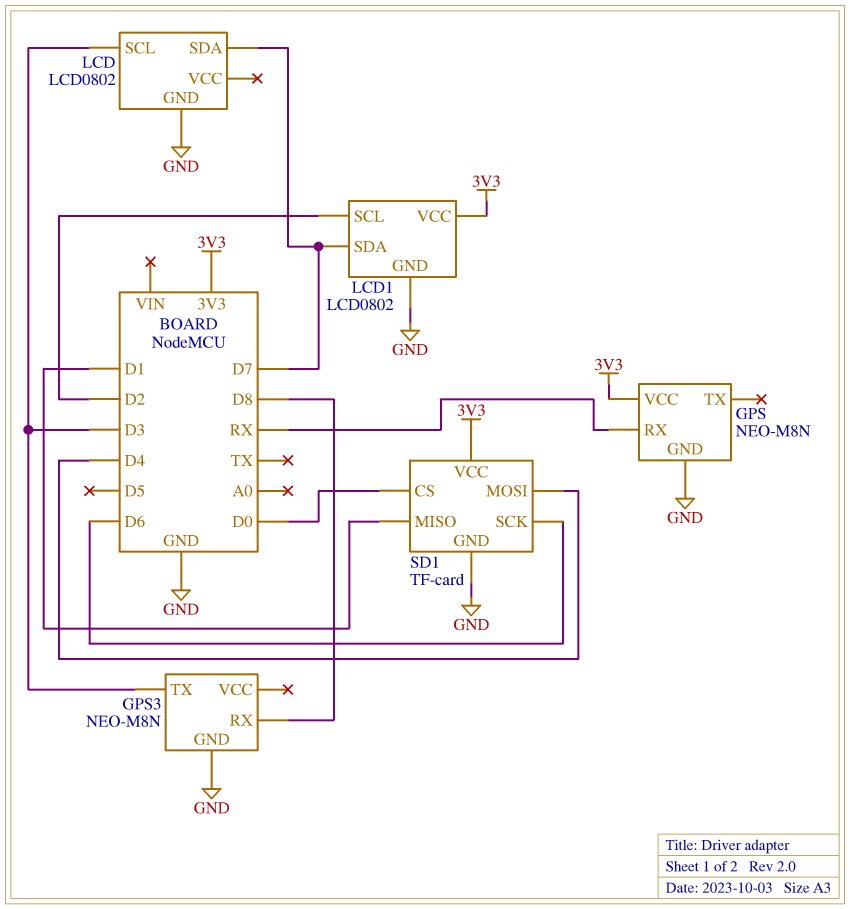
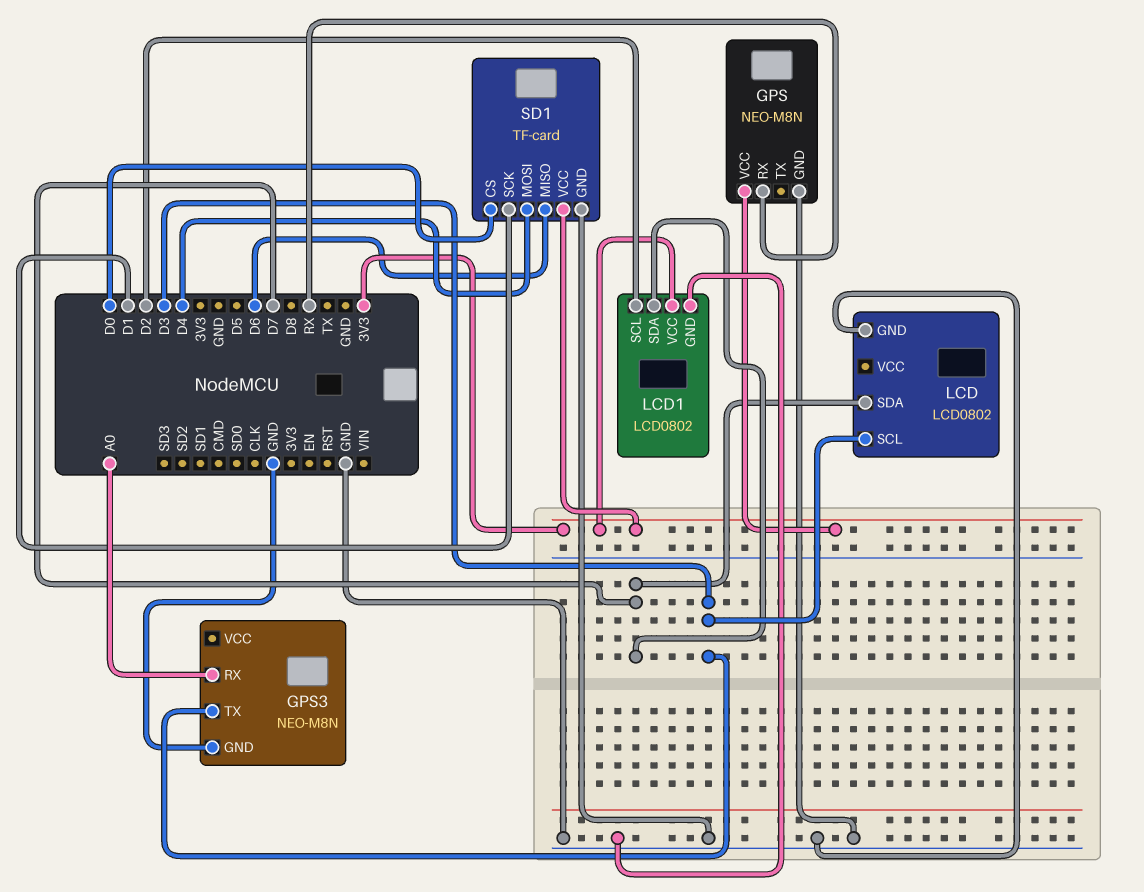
GPS3 pin RX: D8 -> A0
SD1 pin MISO: D1 -> D6
SD1 pin SCK: D6 -> D1

